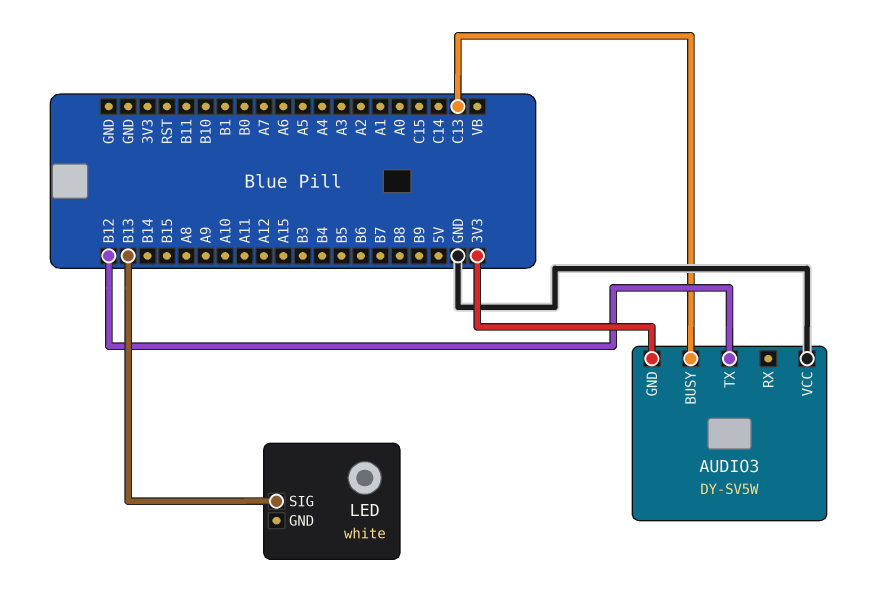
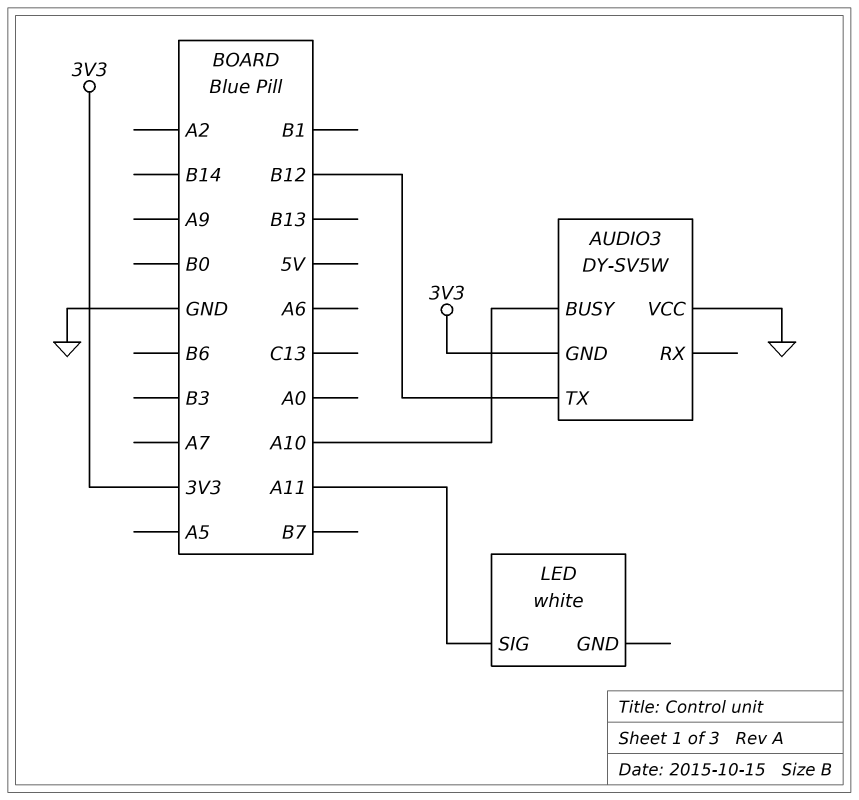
AUDIO3 pin BUSY: C13 -> A10
LED pin SIG: B13 -> A11

